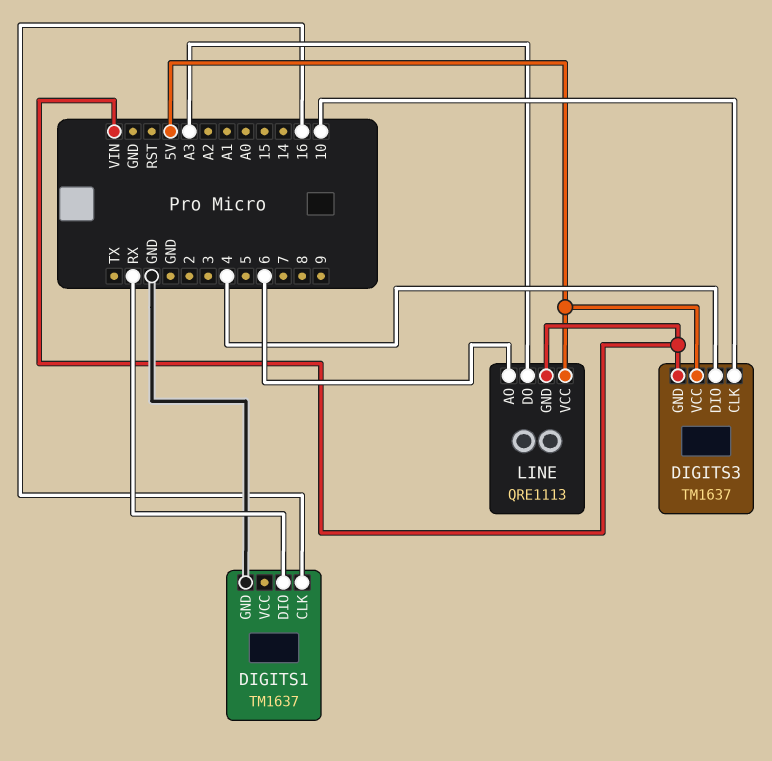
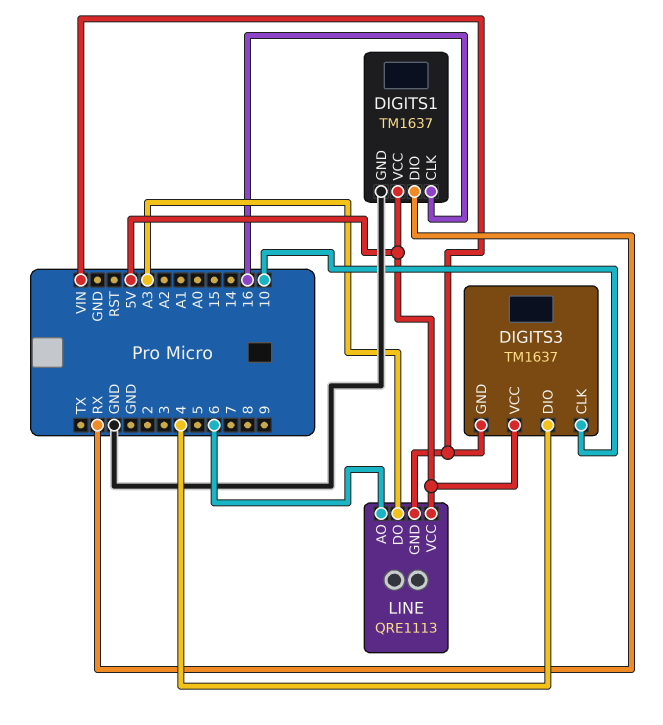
DIGITS1 pin VCC: none -> 5V

